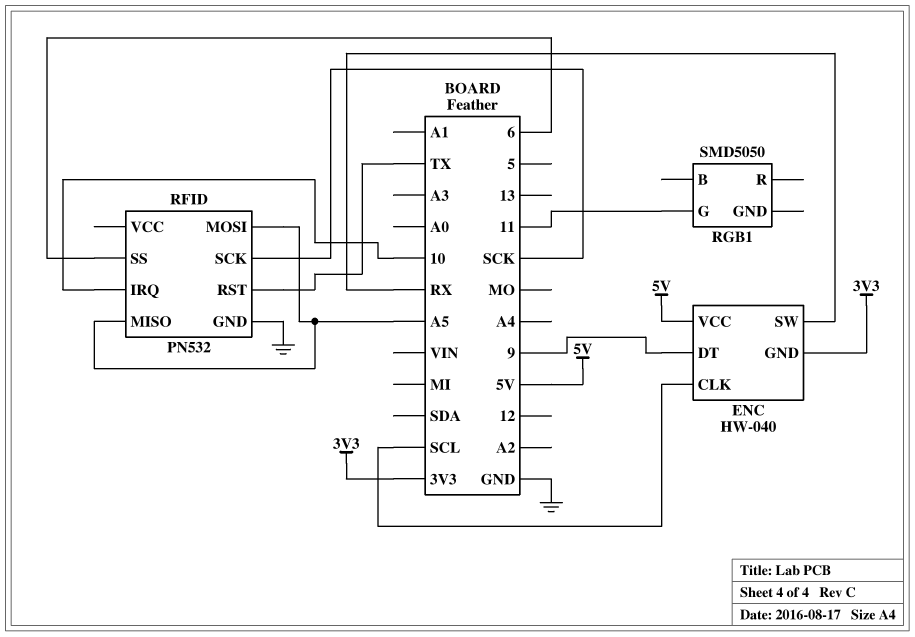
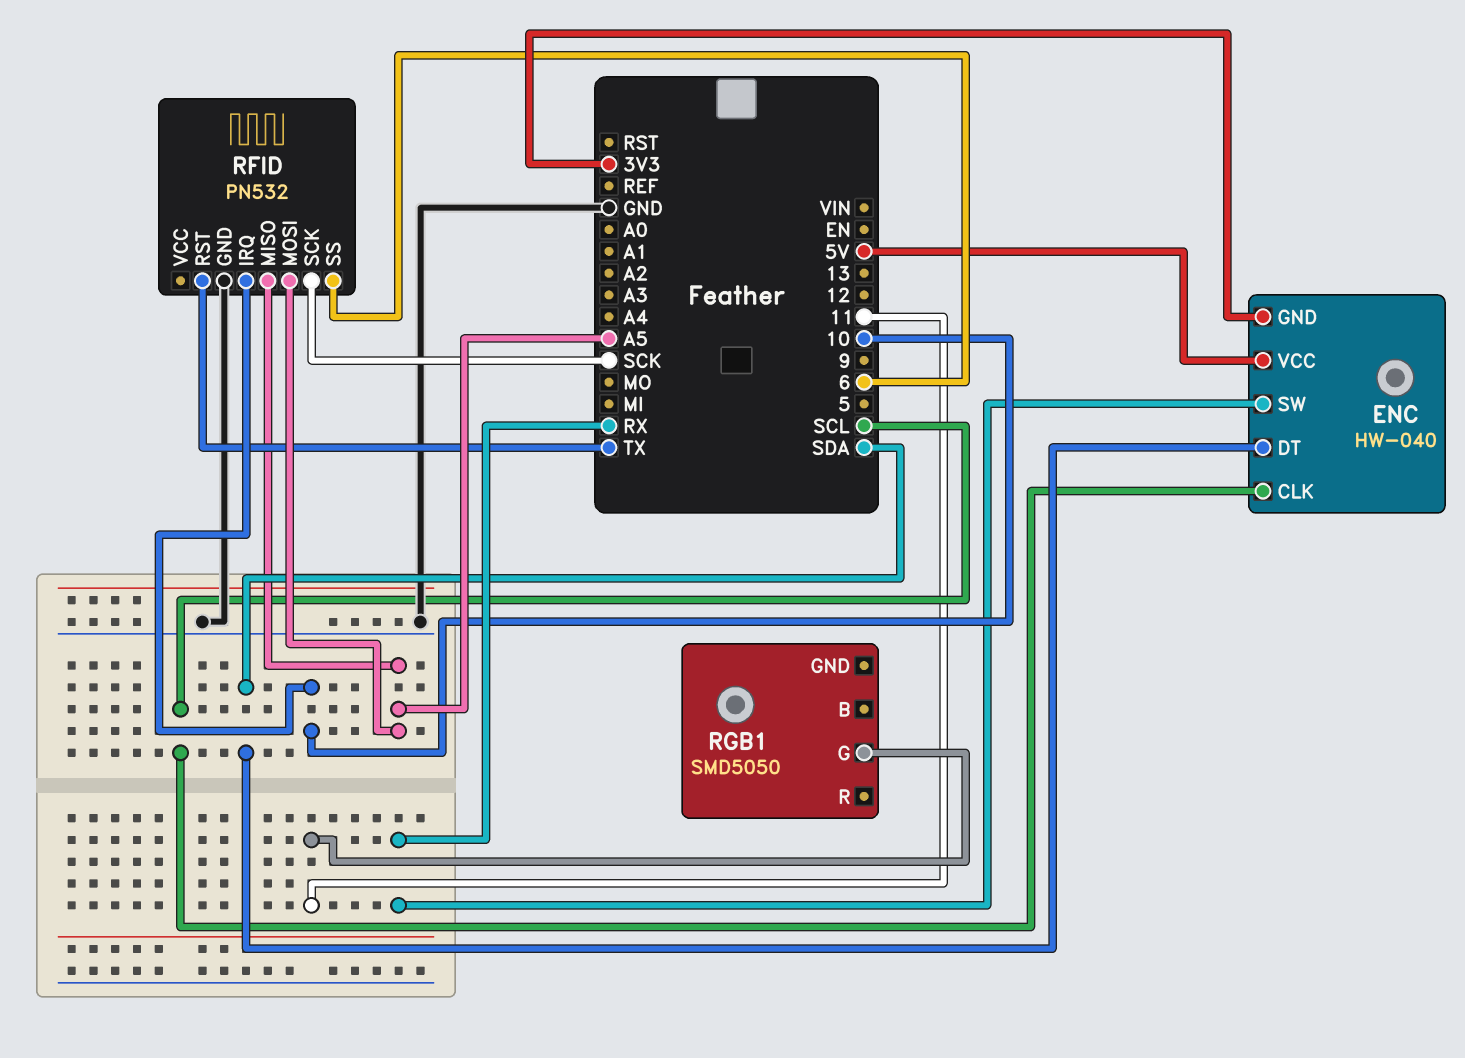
ENC pin DT: 9 -> SDA

